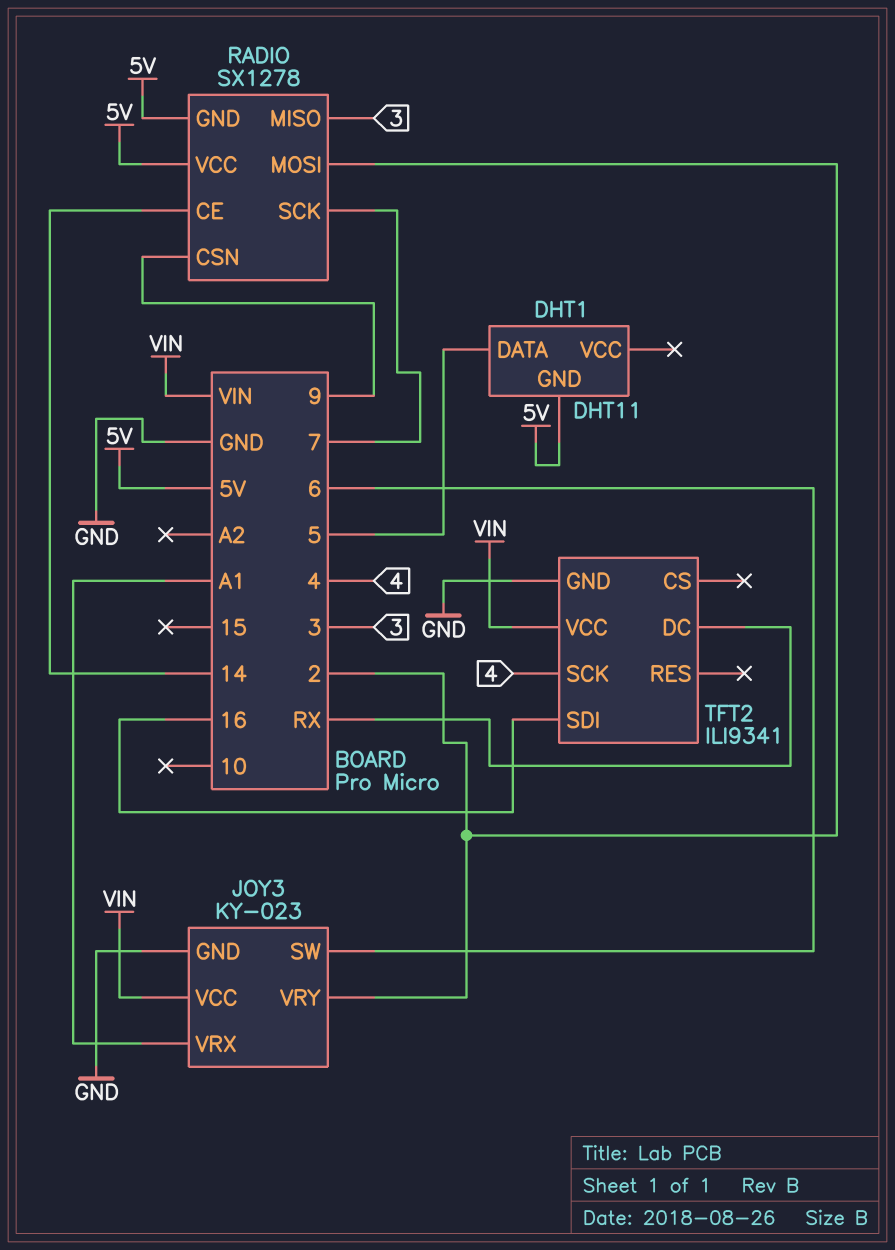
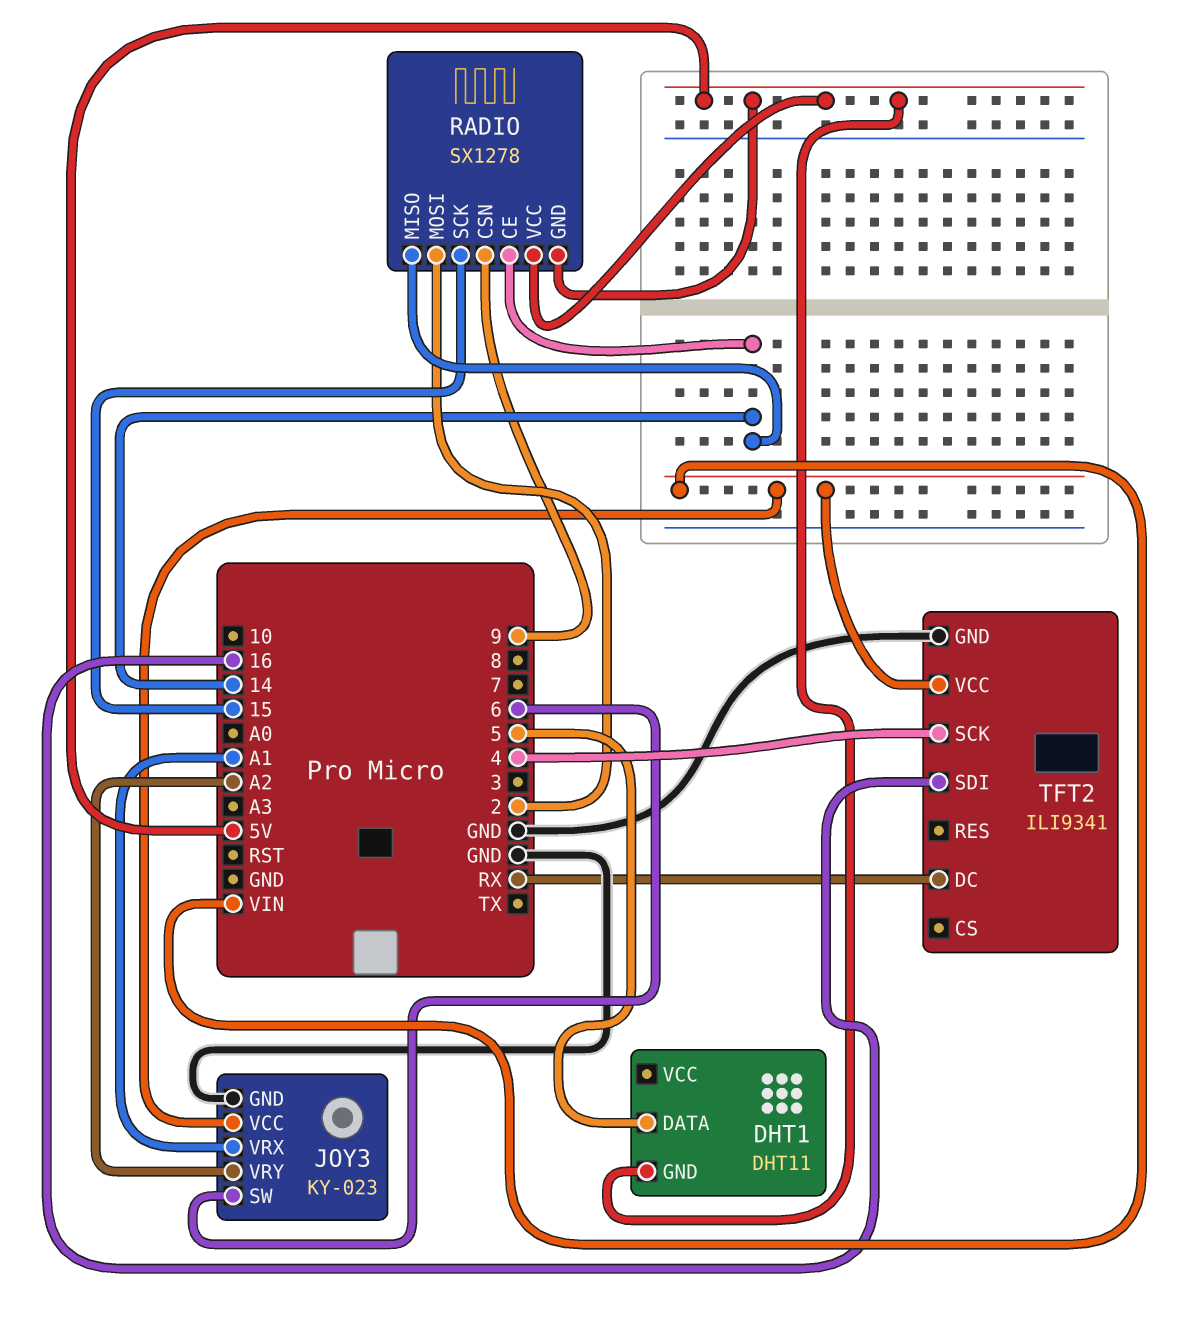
JOY3 pin VRY: 2 -> A2
RADIO pin MISO: 3 -> 14
RADIO pin SCK: 7 -> 15

